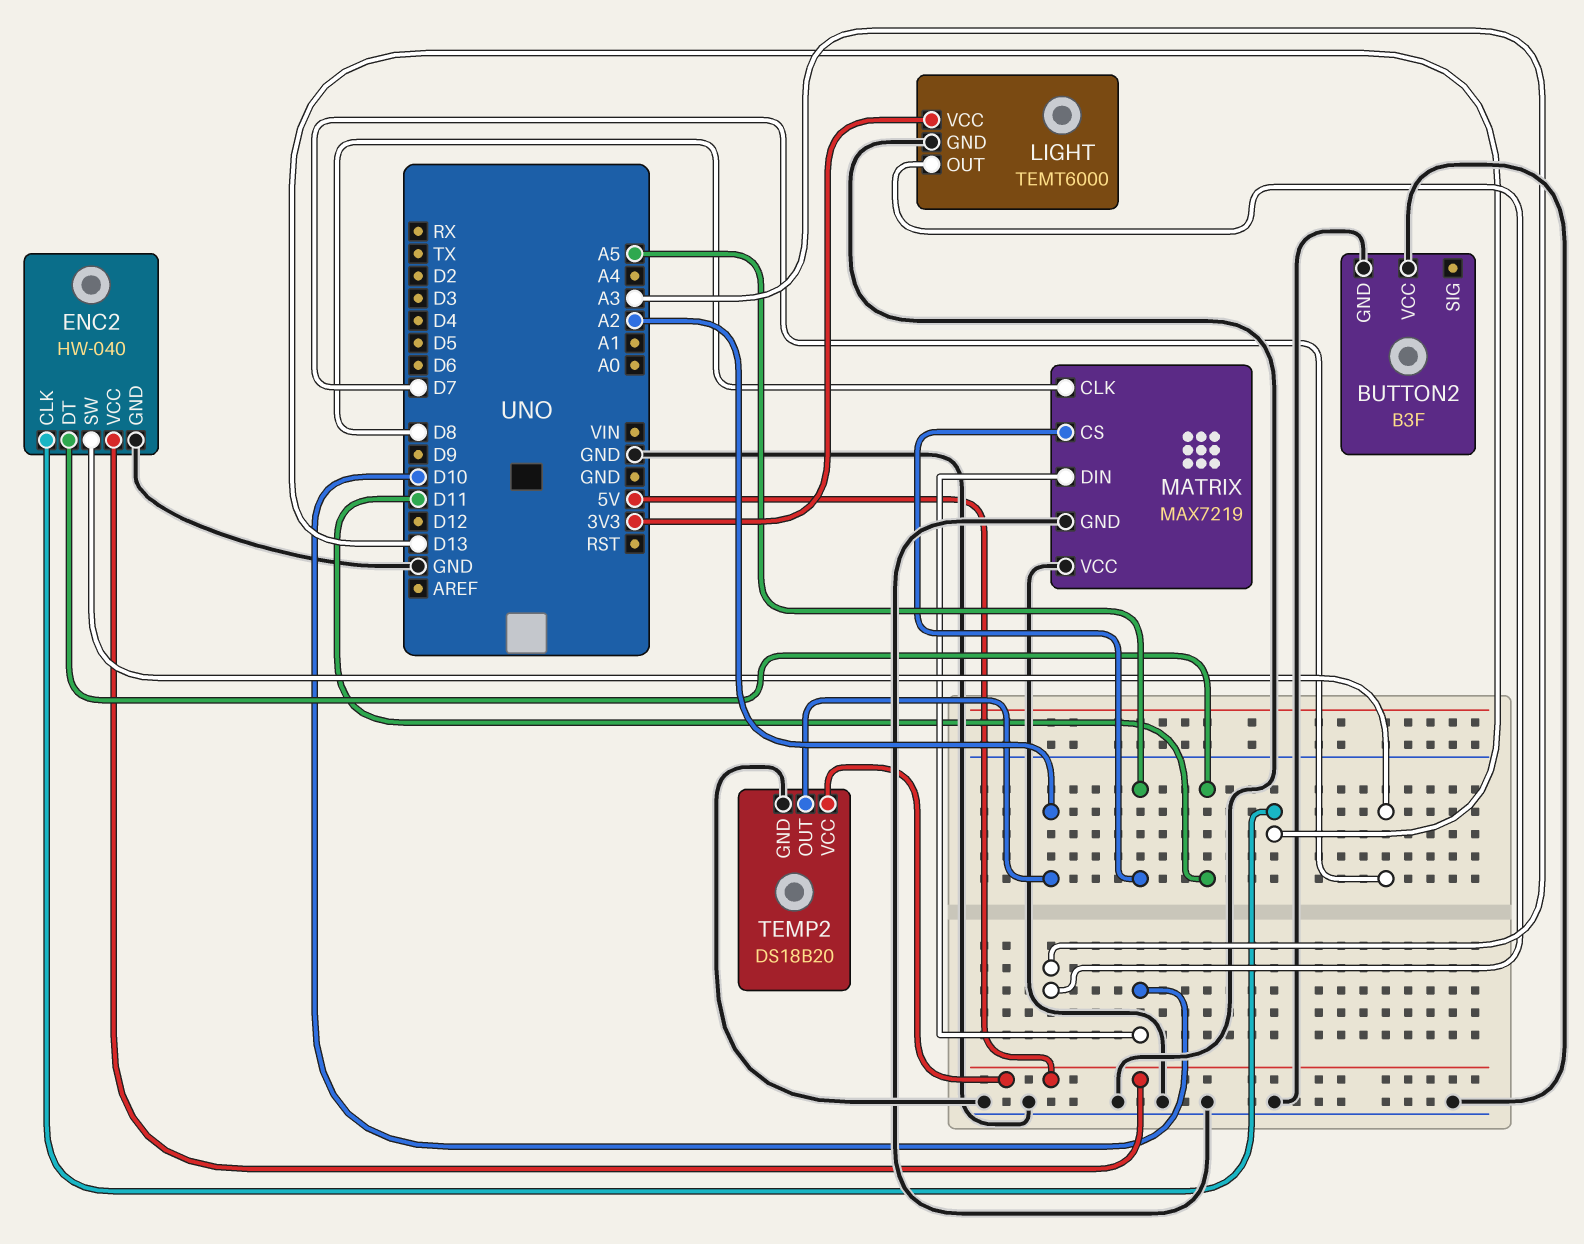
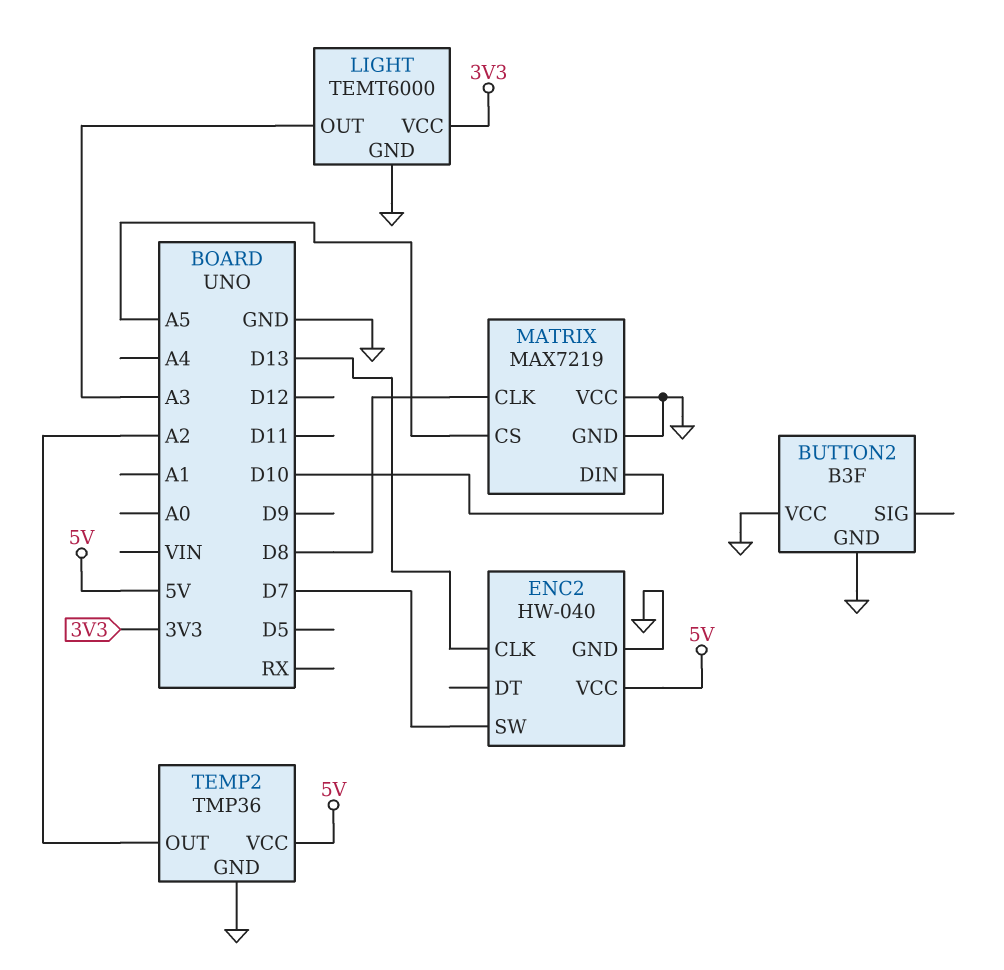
ENC2 pin DT: D11 -> none
TEMP2: DS18B20 -> TMP36

